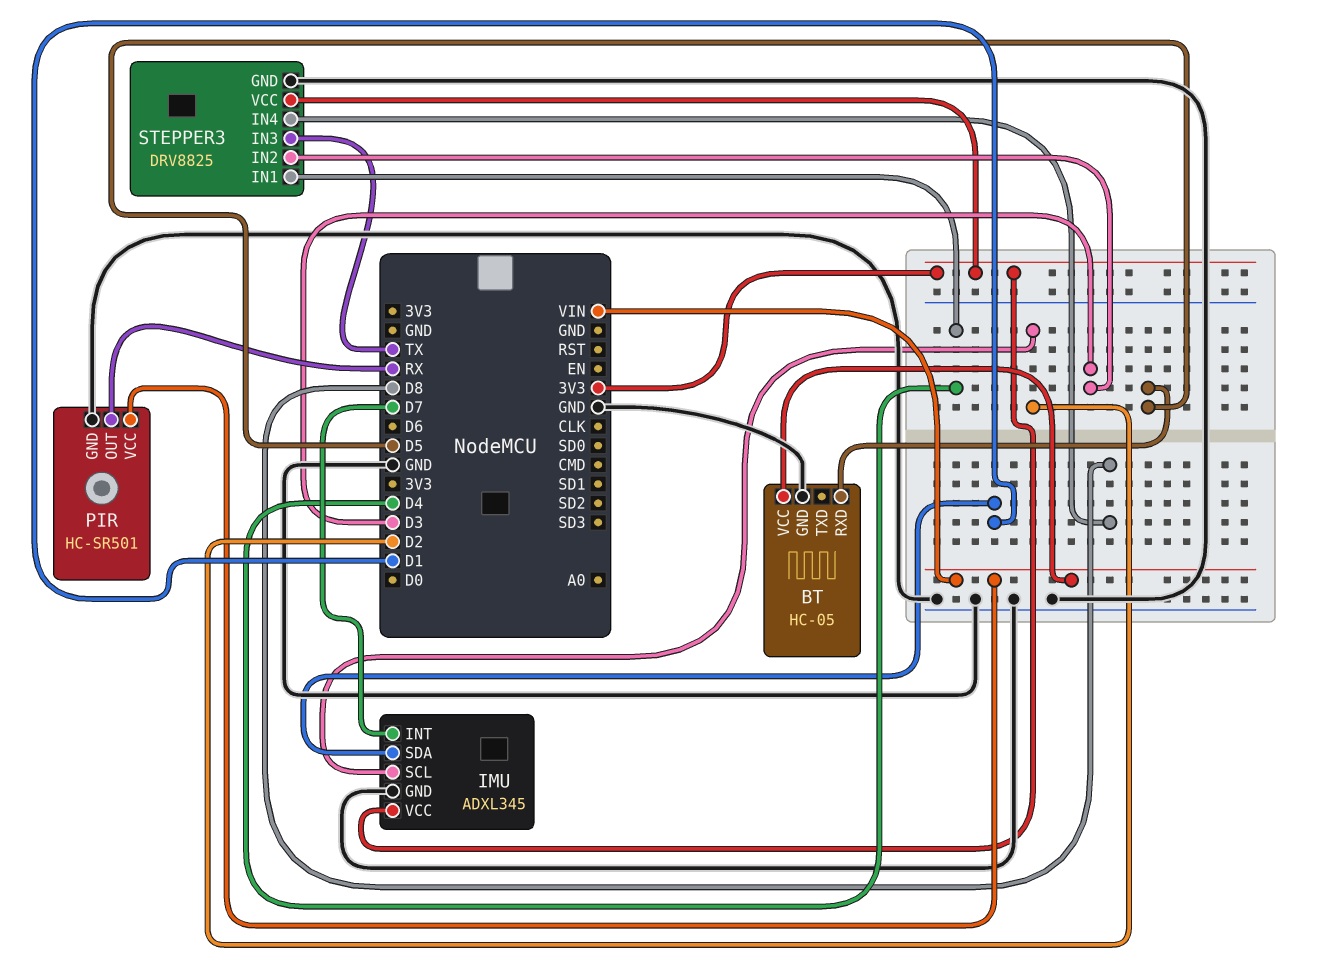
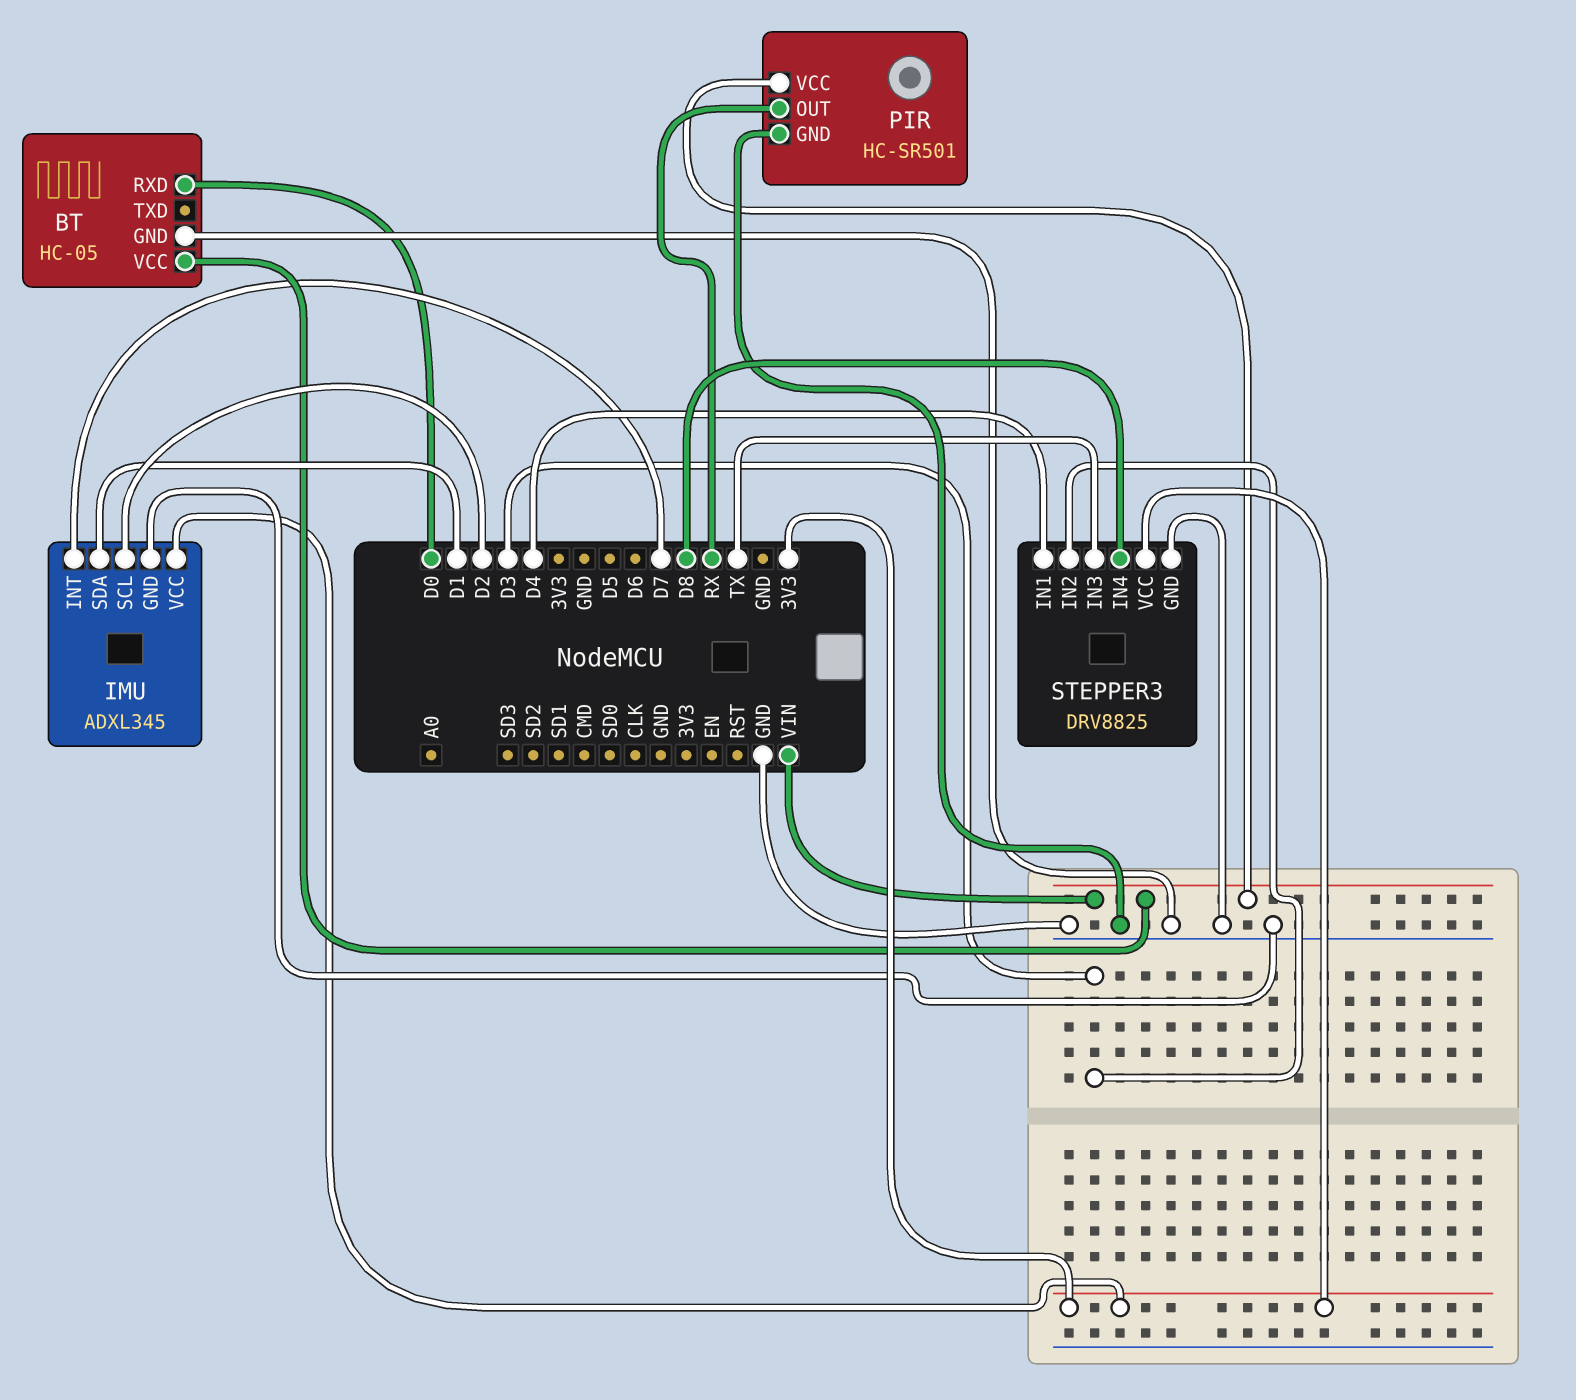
BT pin RXD: D5 -> D0

